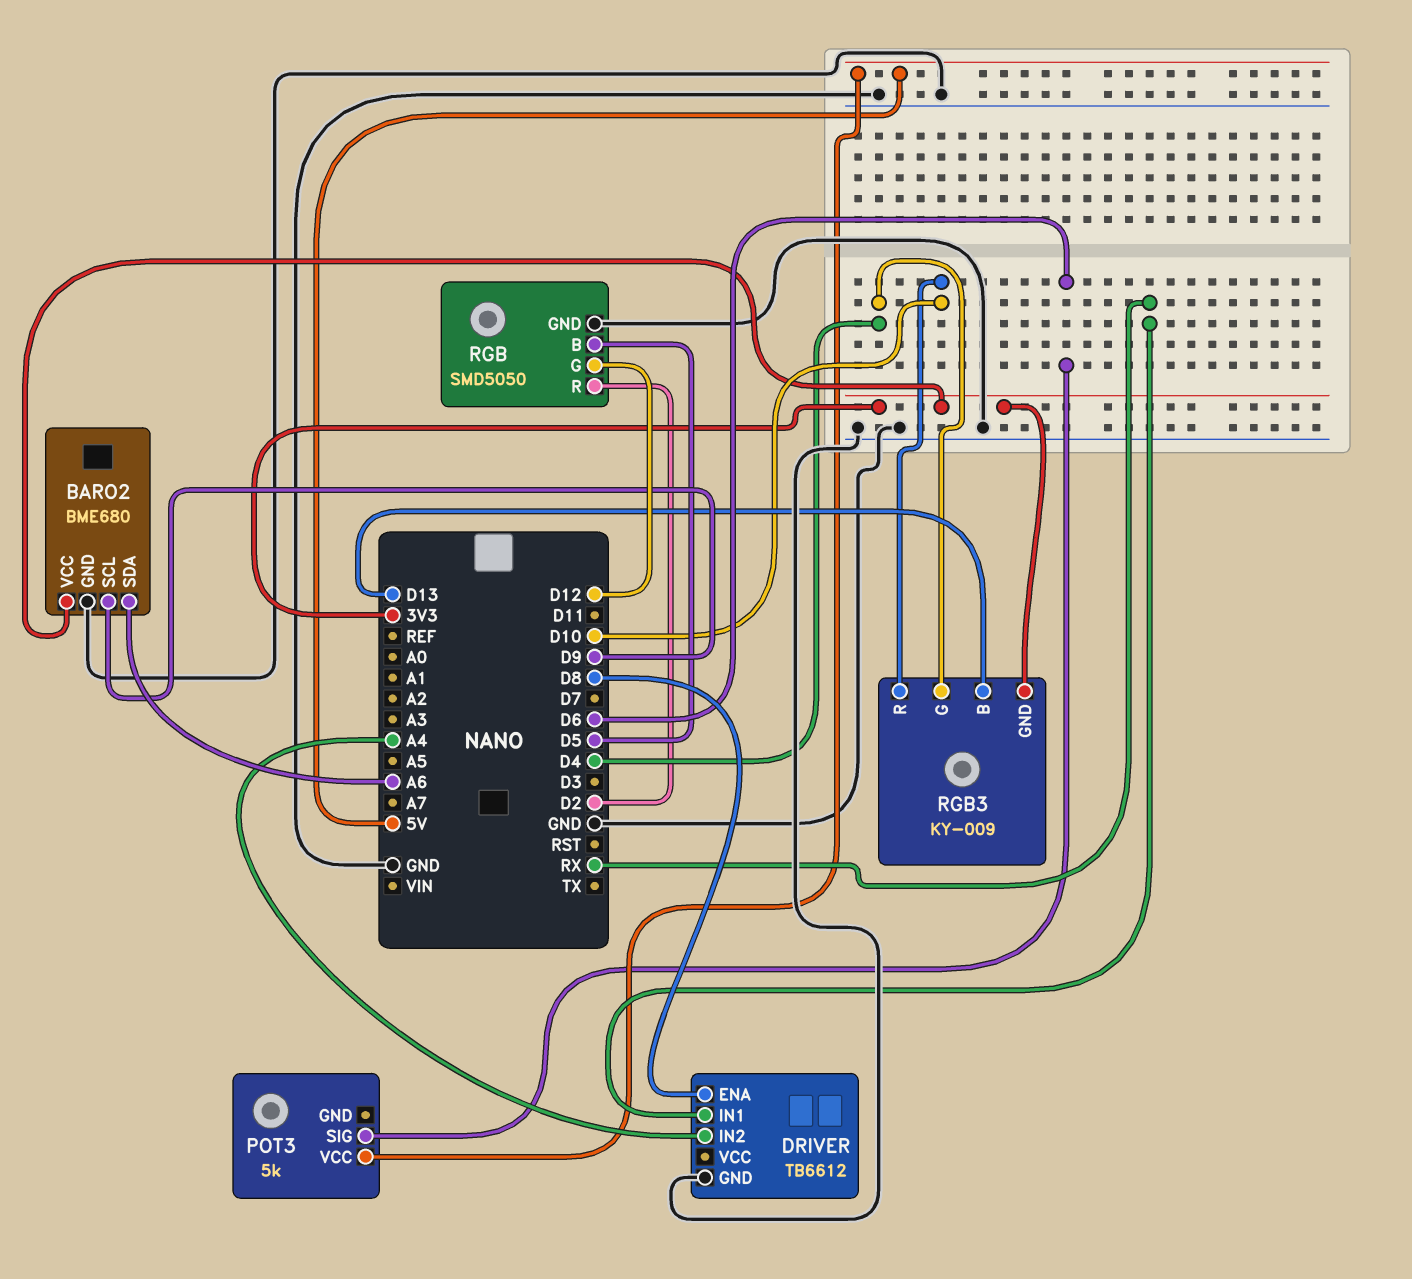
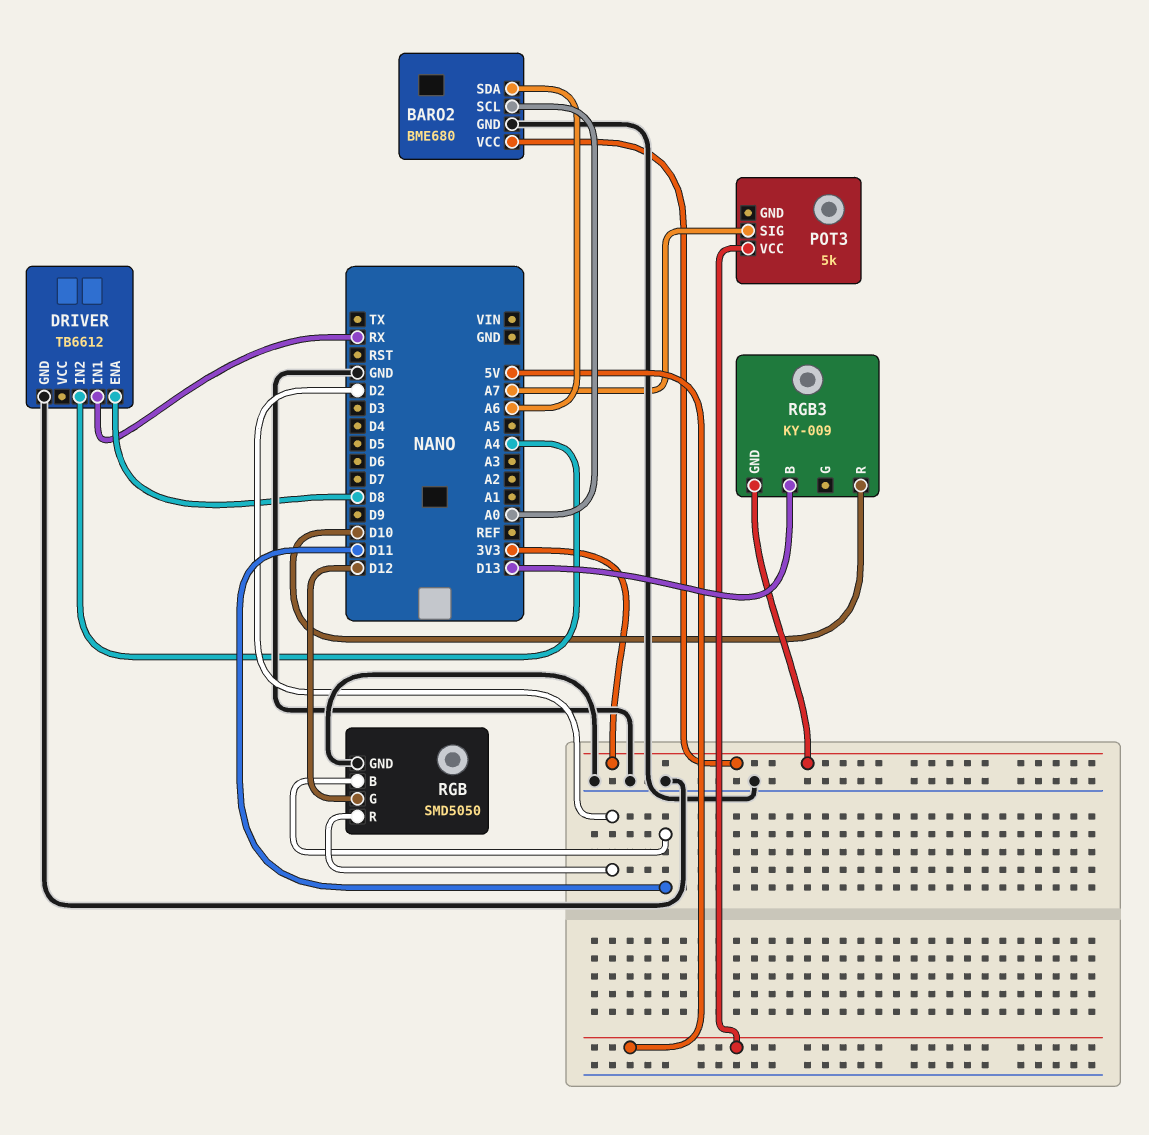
BARO2 pin SCL: D9 -> A0
POT3 pin SIG: D6 -> A7
RGB pin B: D5 -> D11
RGB3 pin G: D4 -> none

